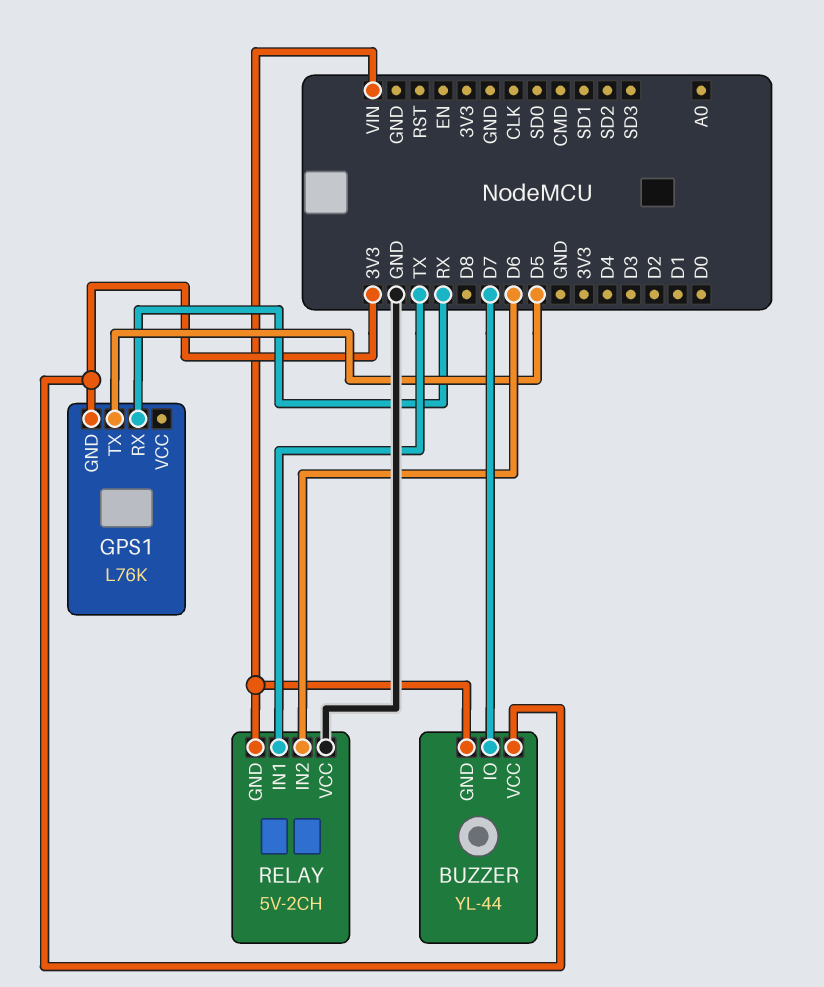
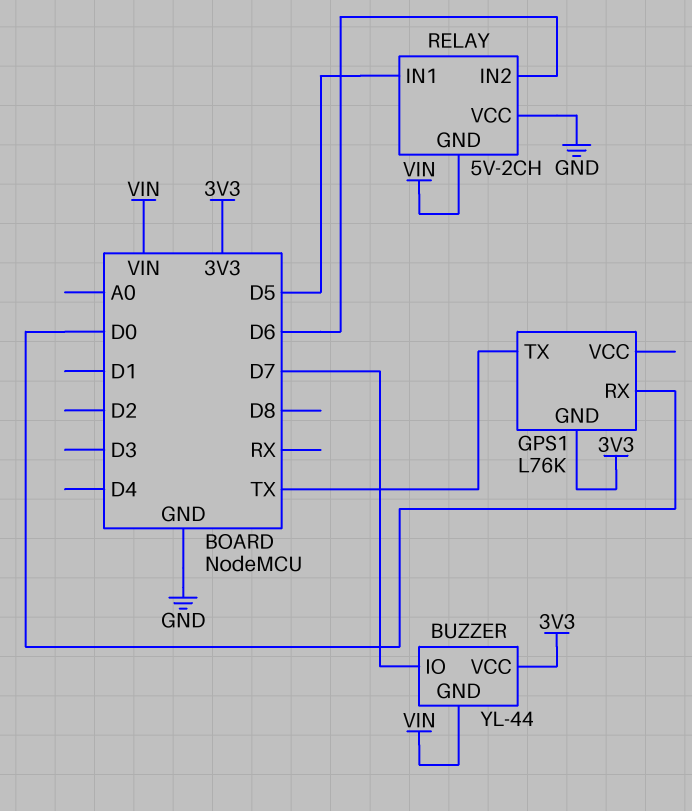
GPS1 pin RX: RX -> D0
GPS1 pin TX: D5 -> TX
RELAY pin IN1: TX -> D5

